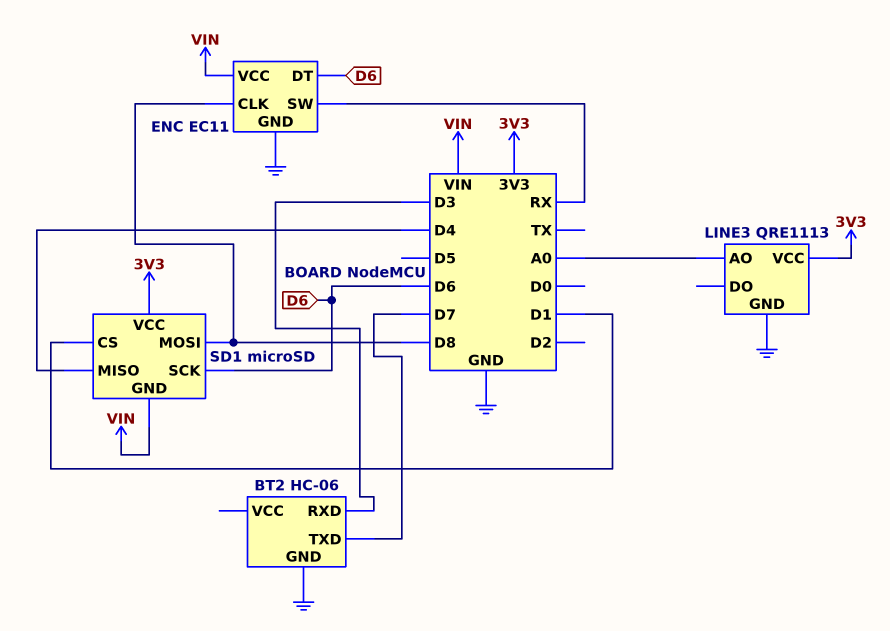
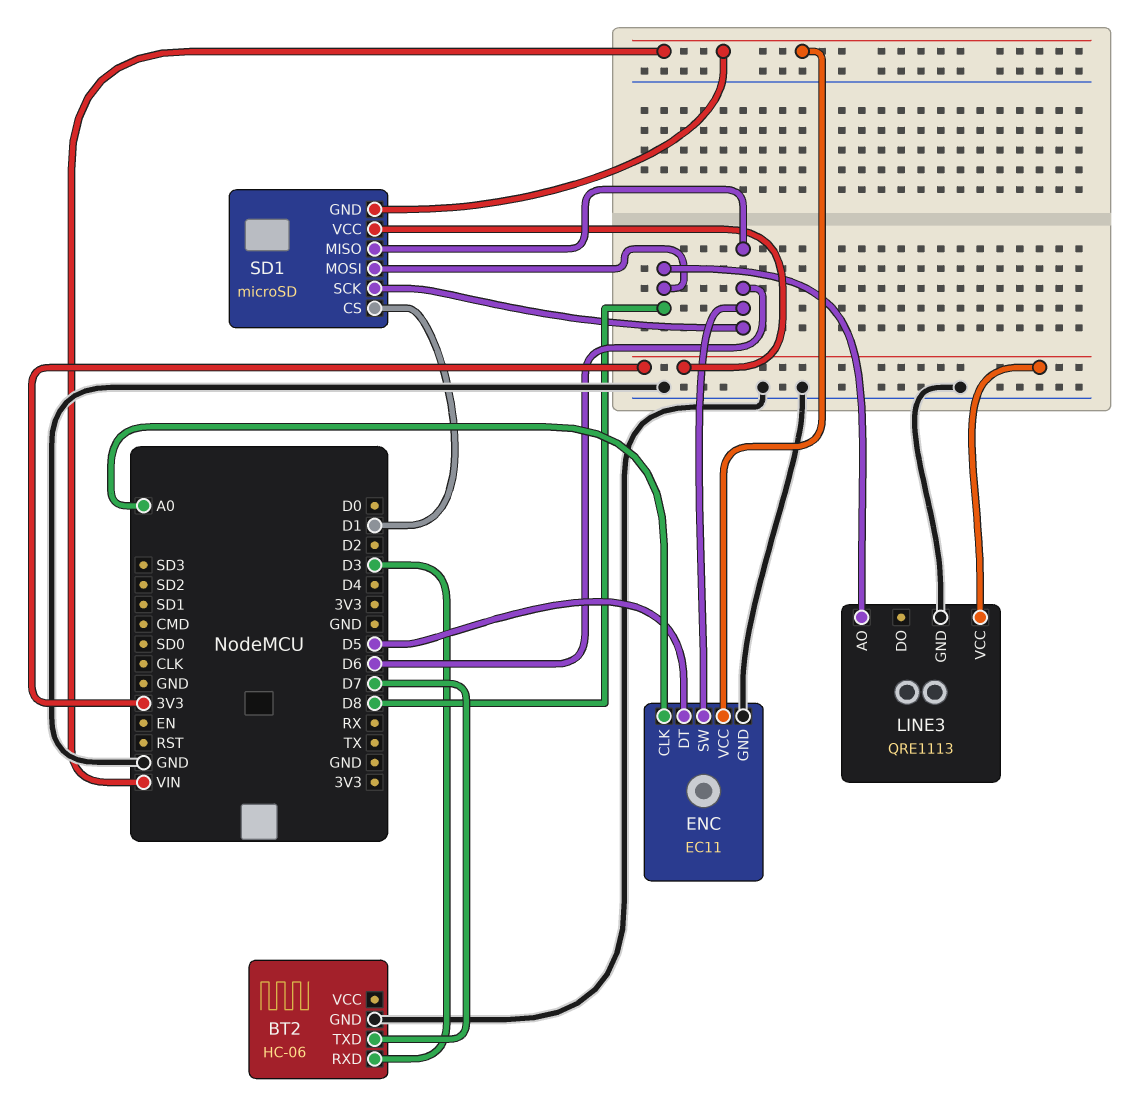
ENC pin CLK: D8 -> A0
ENC pin DT: D6 -> D5
ENC pin SW: RX -> D6
LINE3 pin AO: A0 -> D8
SD1 pin MISO: D4 -> D6

